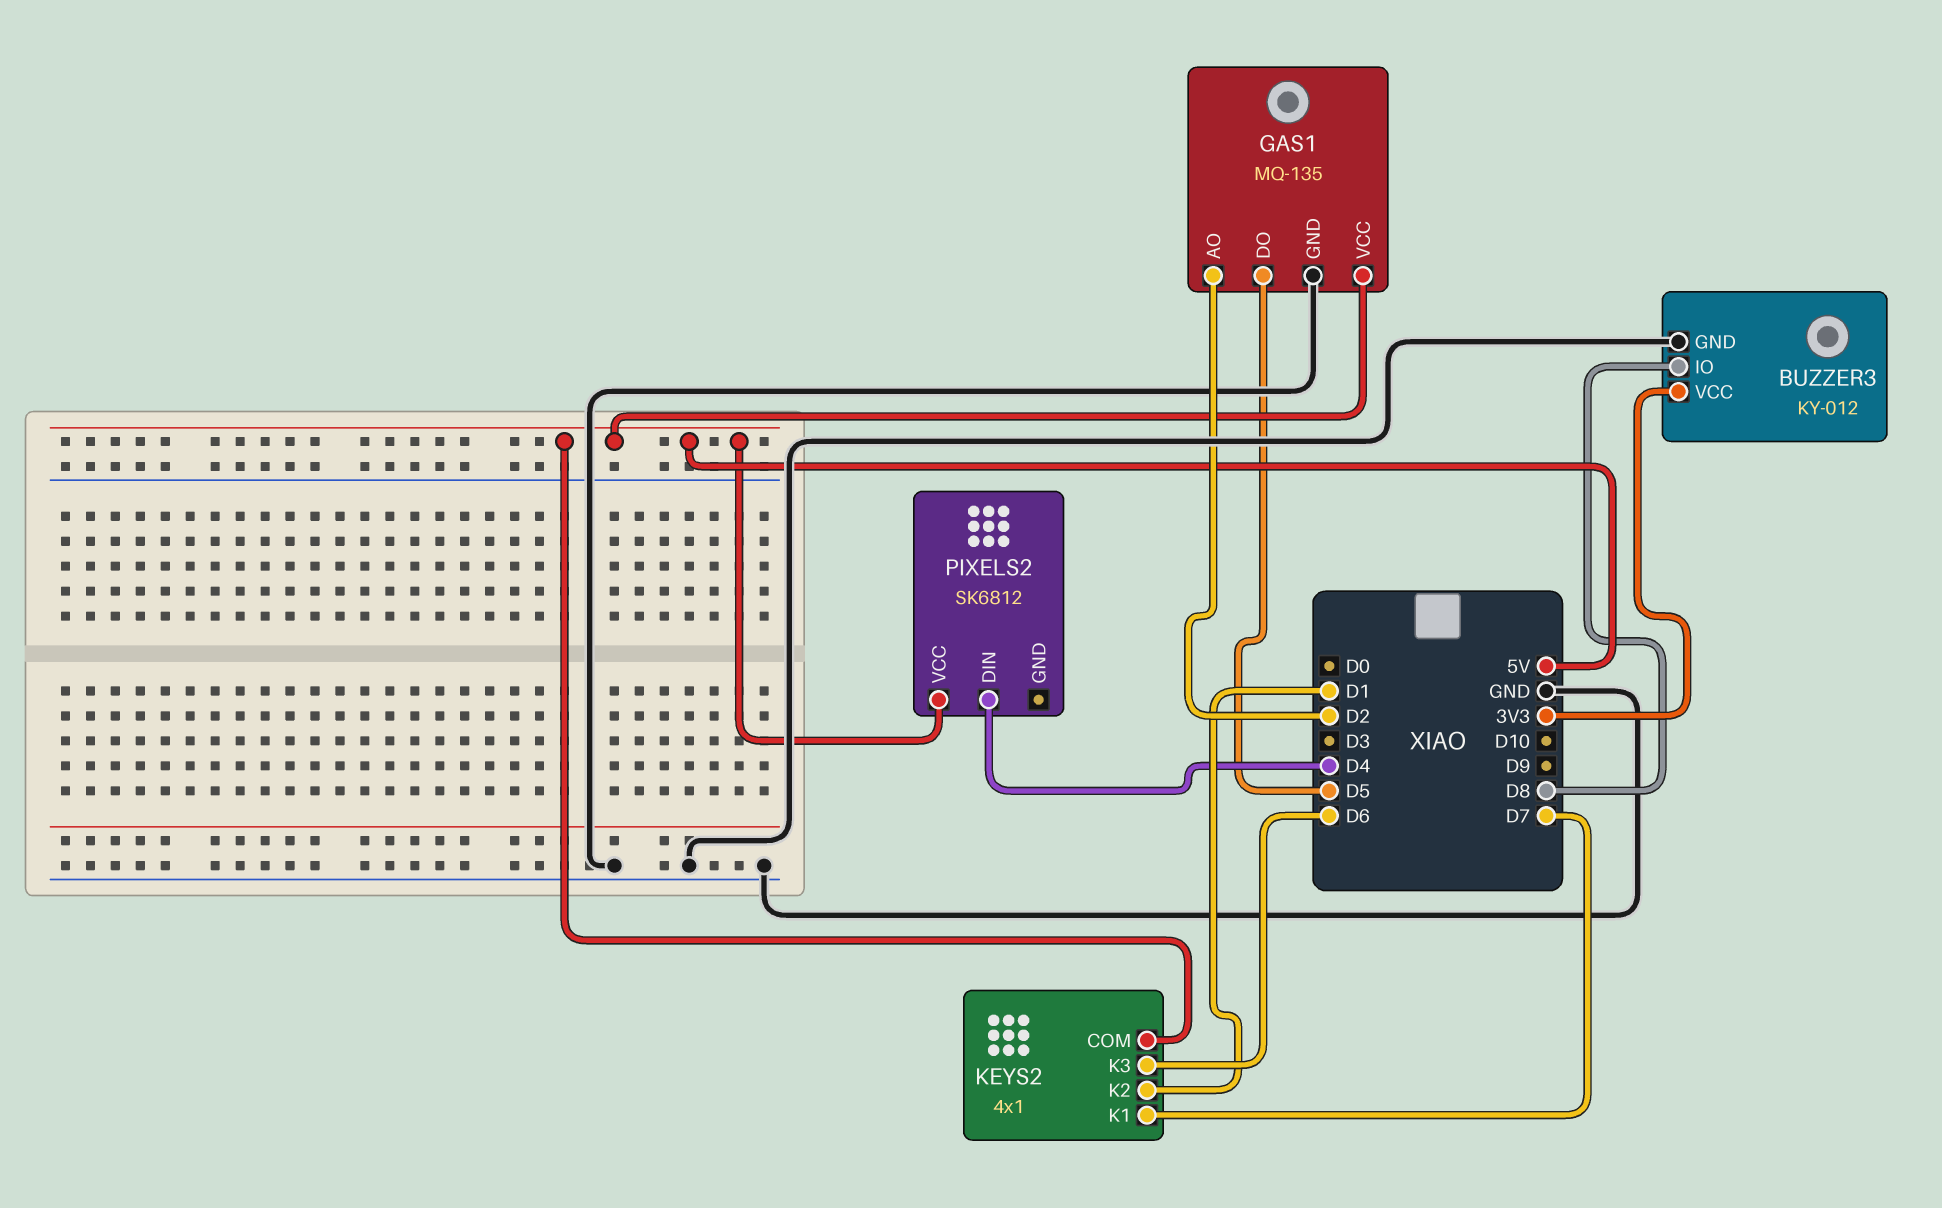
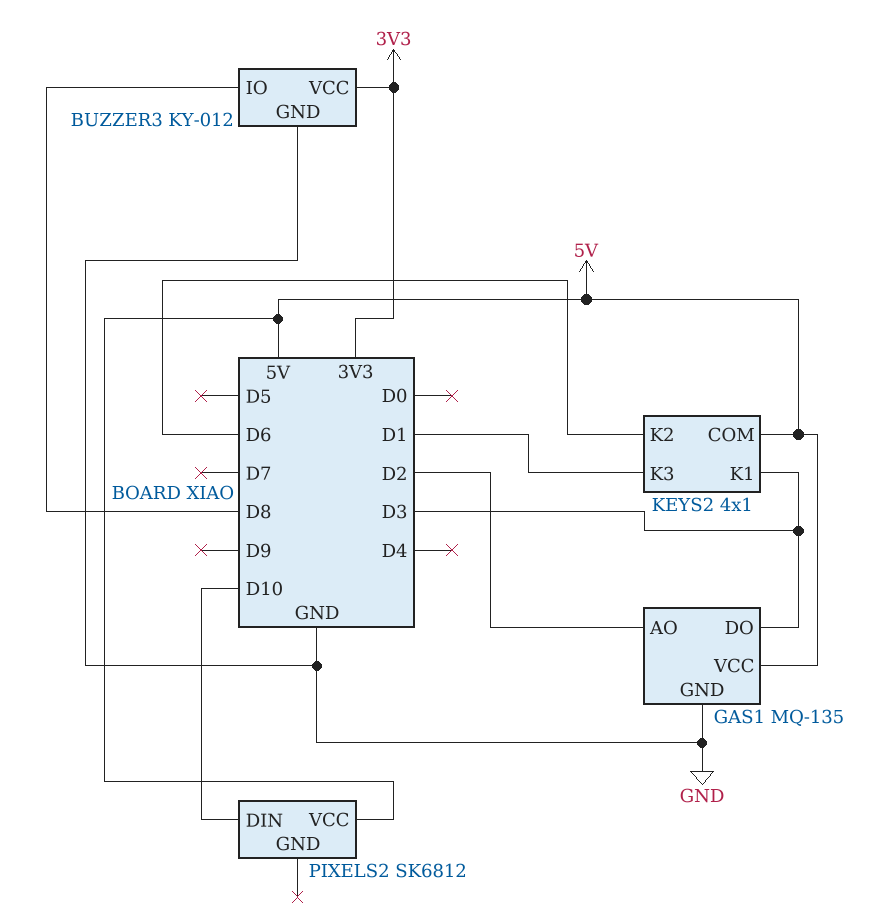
GAS1 pin DO: D5 -> D3
KEYS2 pin K1: D7 -> D3
KEYS2 pin K2: D1 -> D6
KEYS2 pin K3: D6 -> D1
PIXELS2 pin DIN: D4 -> D10

